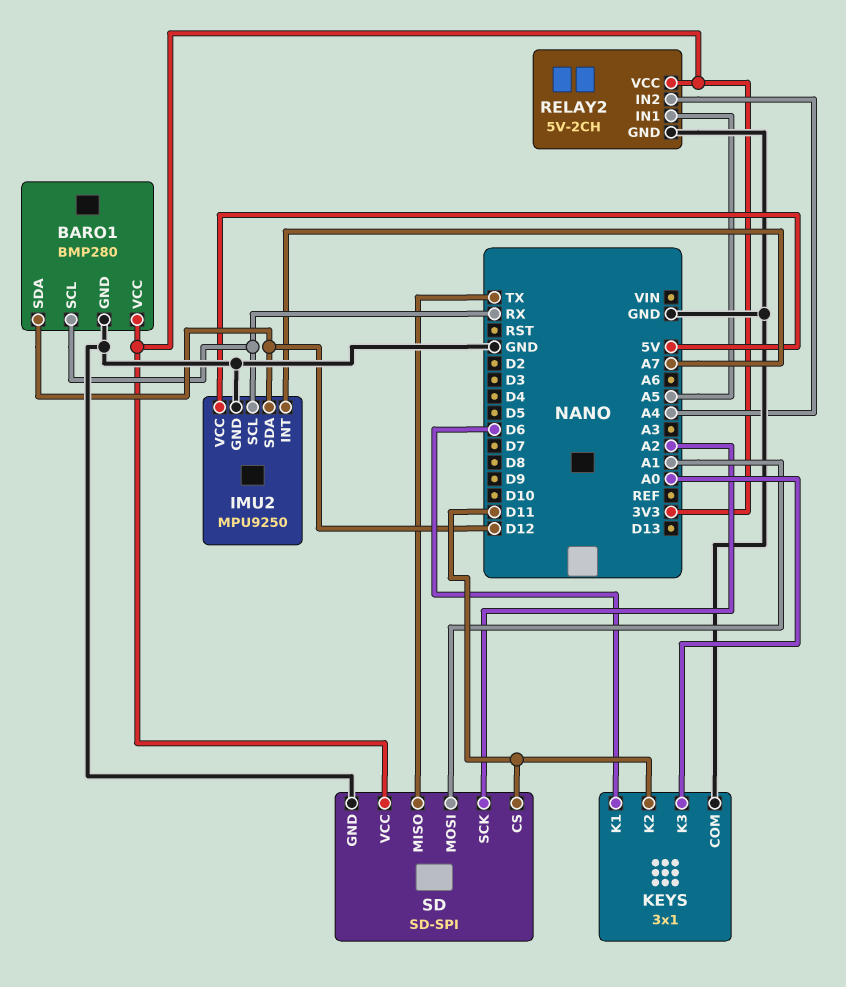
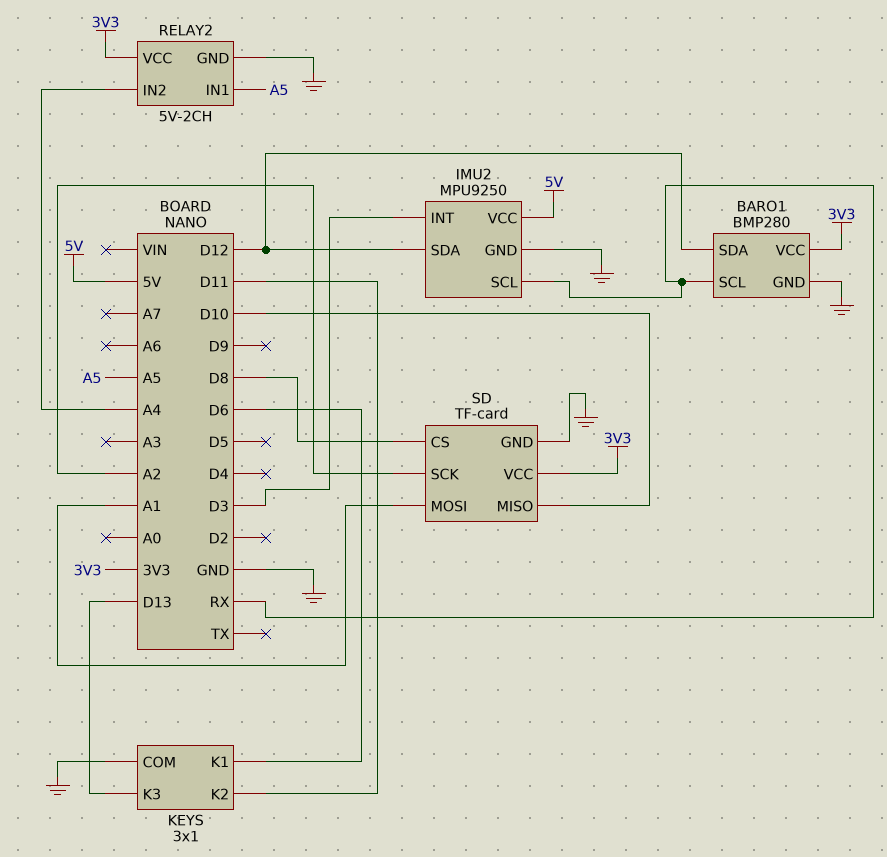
IMU2 pin INT: A7 -> D3
KEYS pin K3: A0 -> D13
SD: SD-SPI -> TF-card
SD pin CS: D11 -> D8
SD pin MISO: TX -> D10

